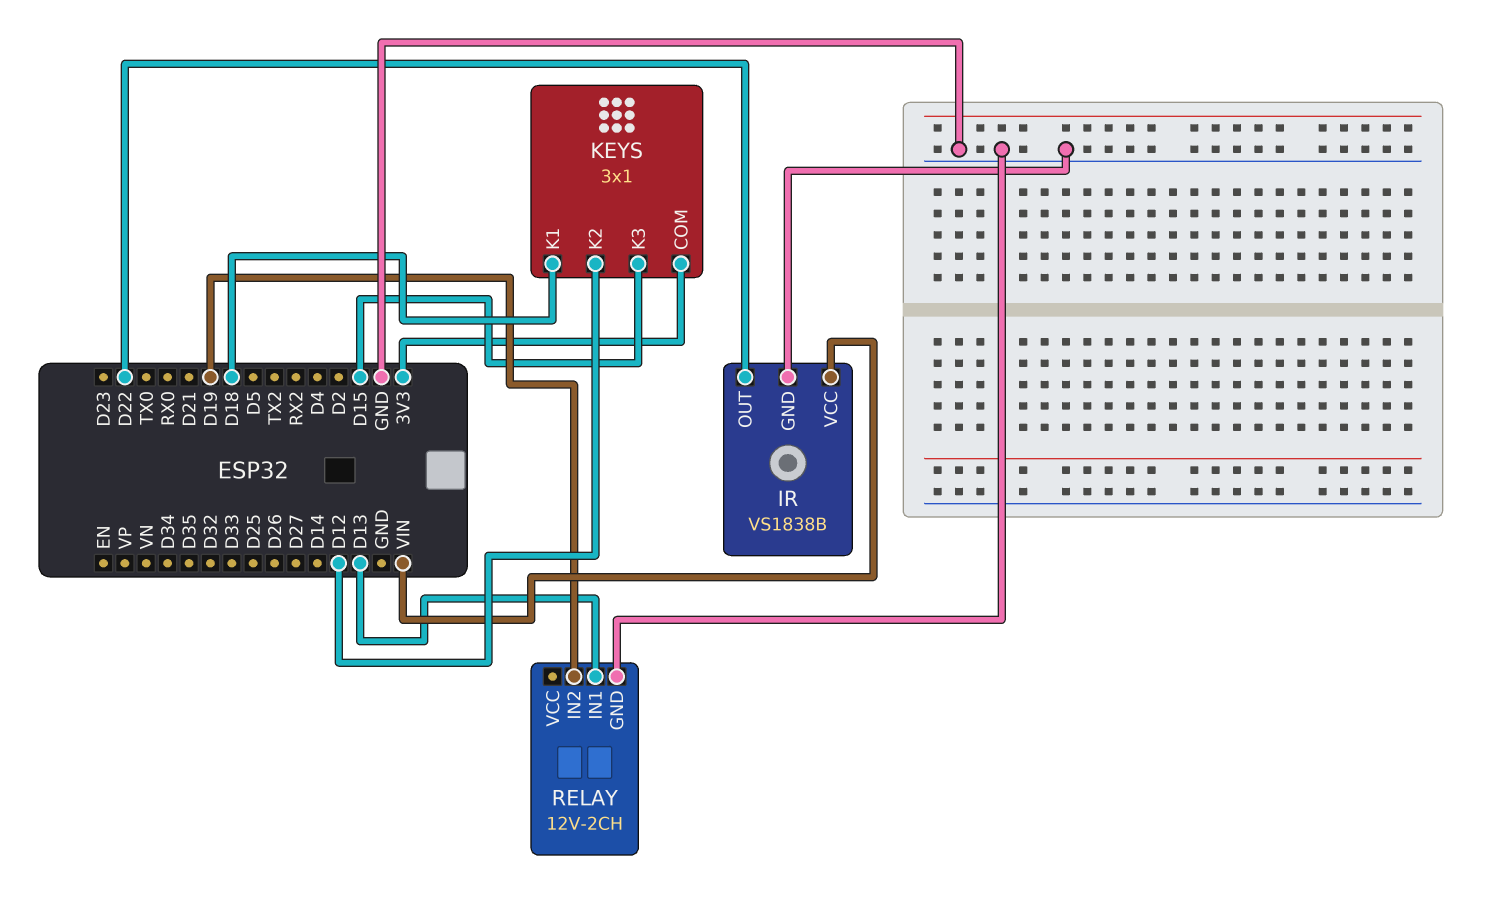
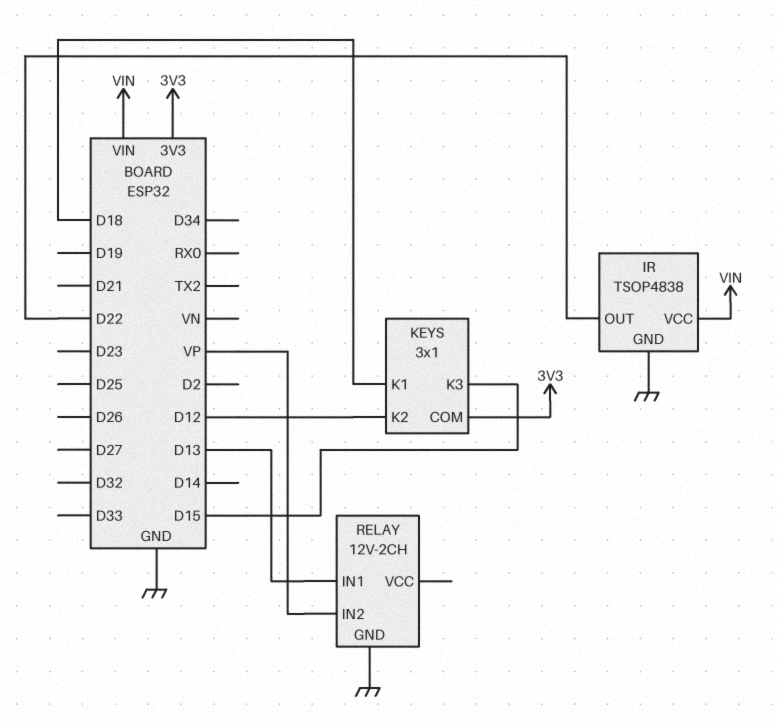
IR: VS1838B -> TSOP4838
RELAY pin IN2: D19 -> VP

